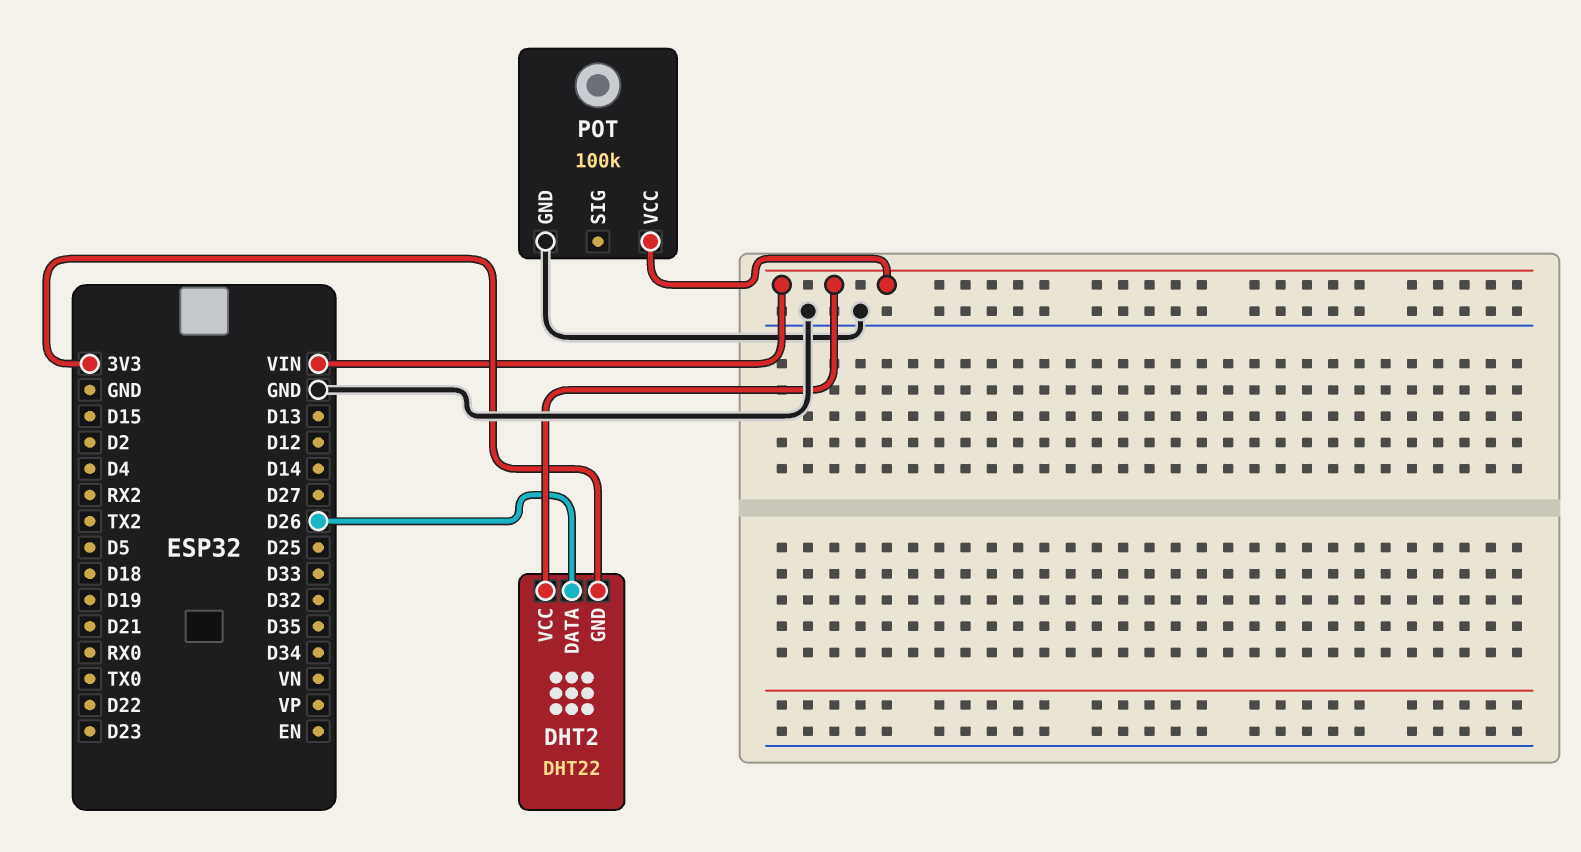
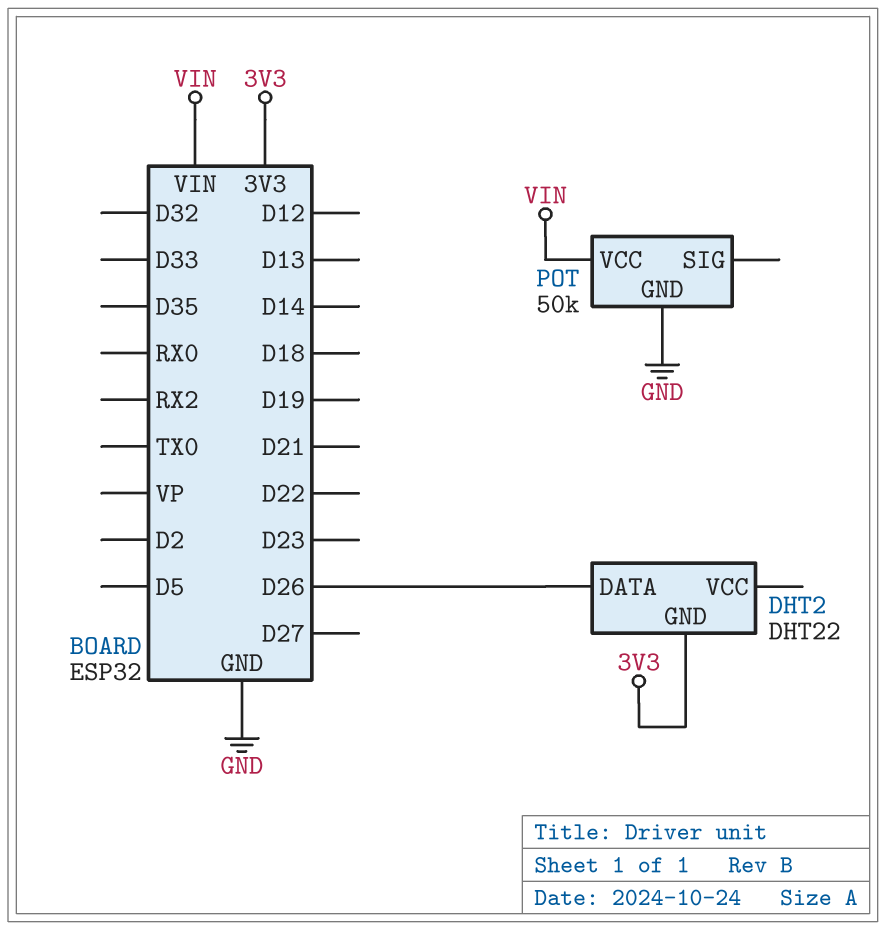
DHT2 pin VCC: VIN -> none
POT: 100k -> 50k

